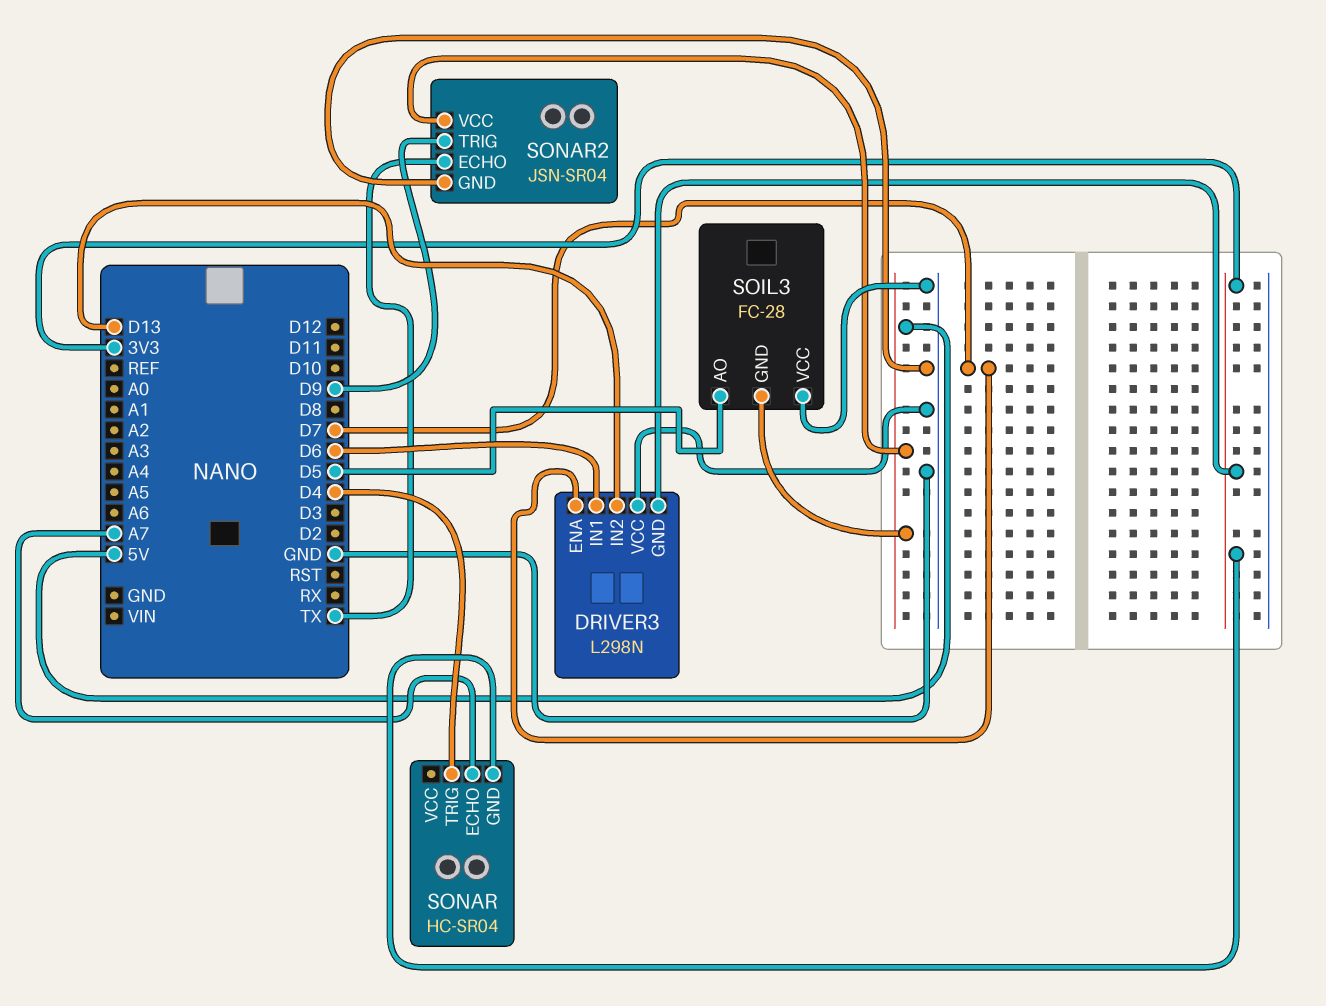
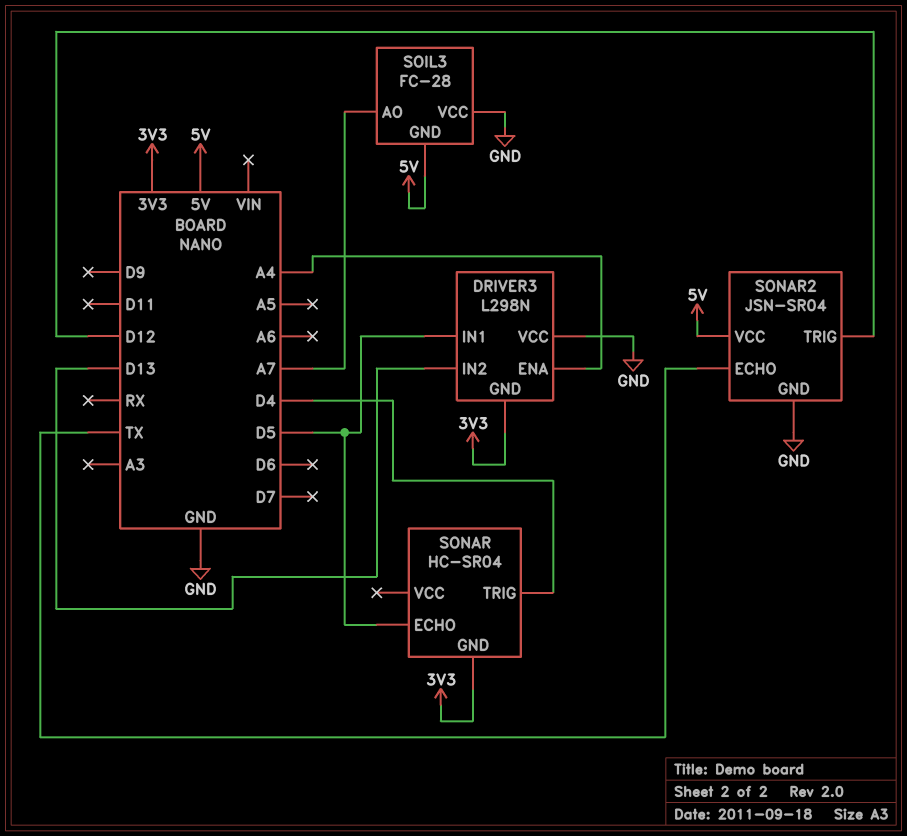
DRIVER3 pin ENA: D7 -> A4
DRIVER3 pin IN1: D6 -> D5
SOIL3 pin AO: D5 -> A7
SONAR pin ECHO: A7 -> D5
SONAR2 pin TRIG: D9 -> D12

